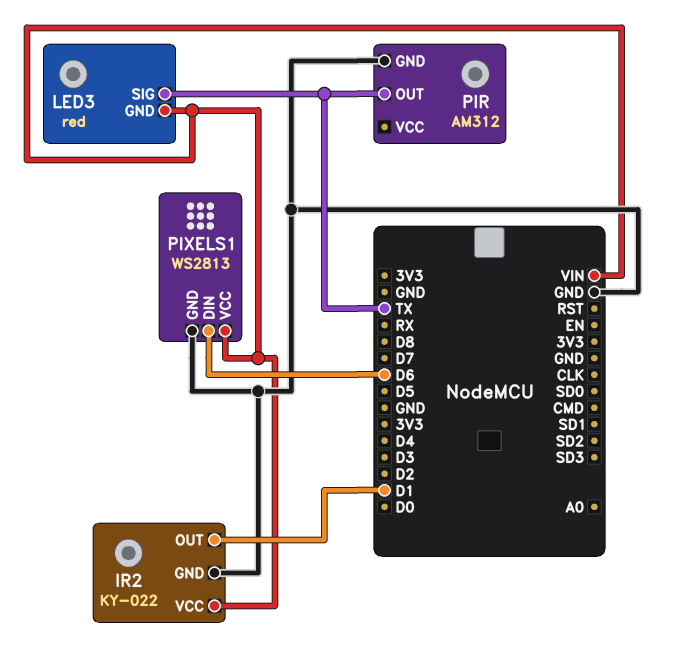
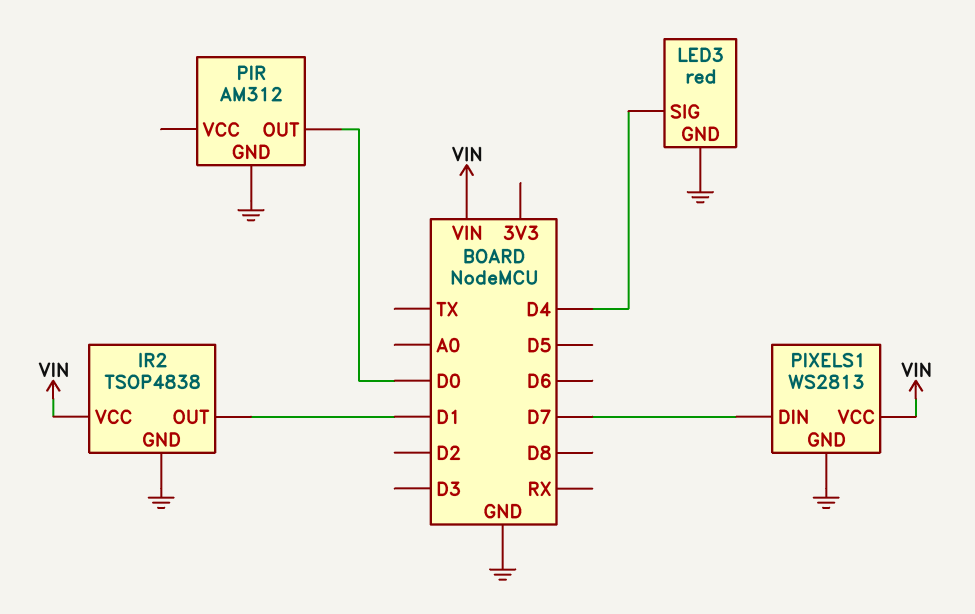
IR2: KY-022 -> TSOP4838
LED3 pin GND: VIN -> GND
LED3 pin SIG: TX -> D4
PIR pin OUT: TX -> D0
PIXELS1 pin DIN: D6 -> D7

